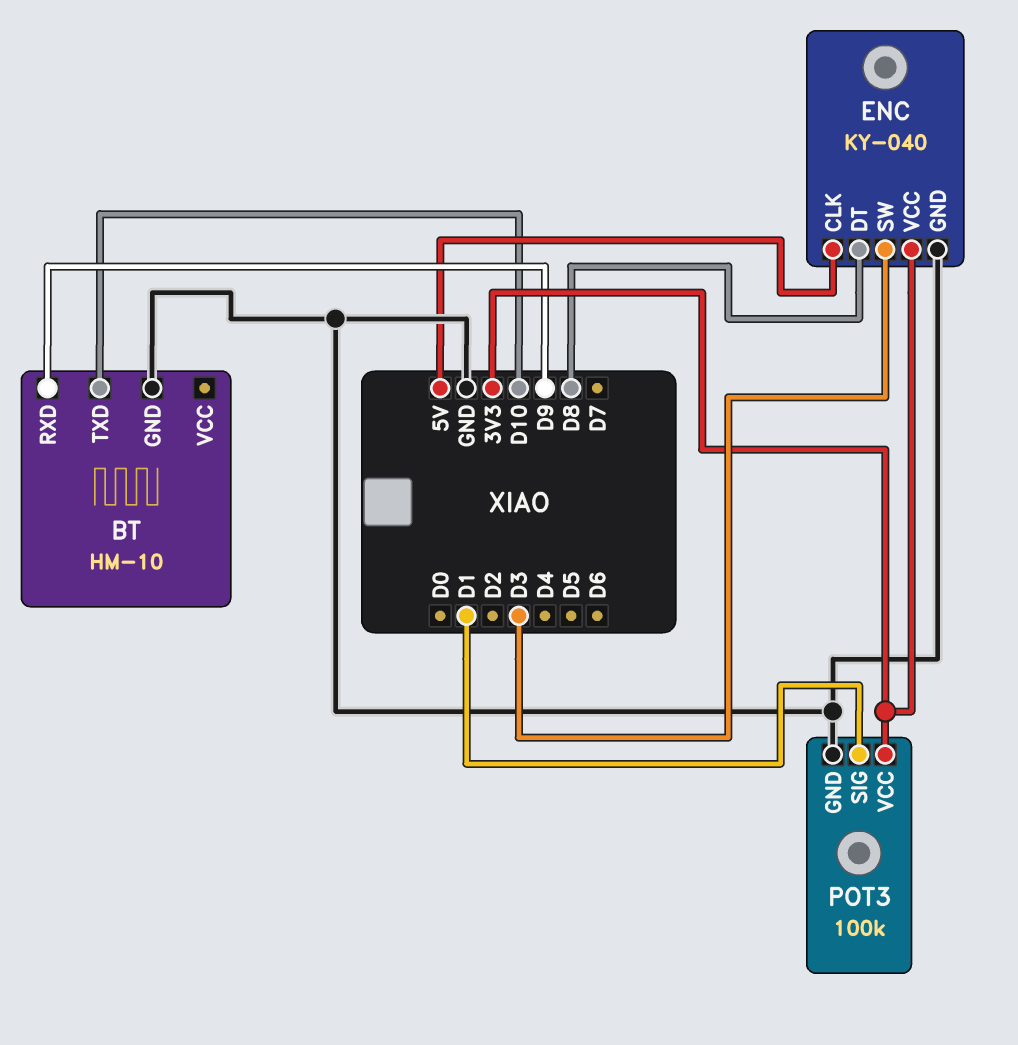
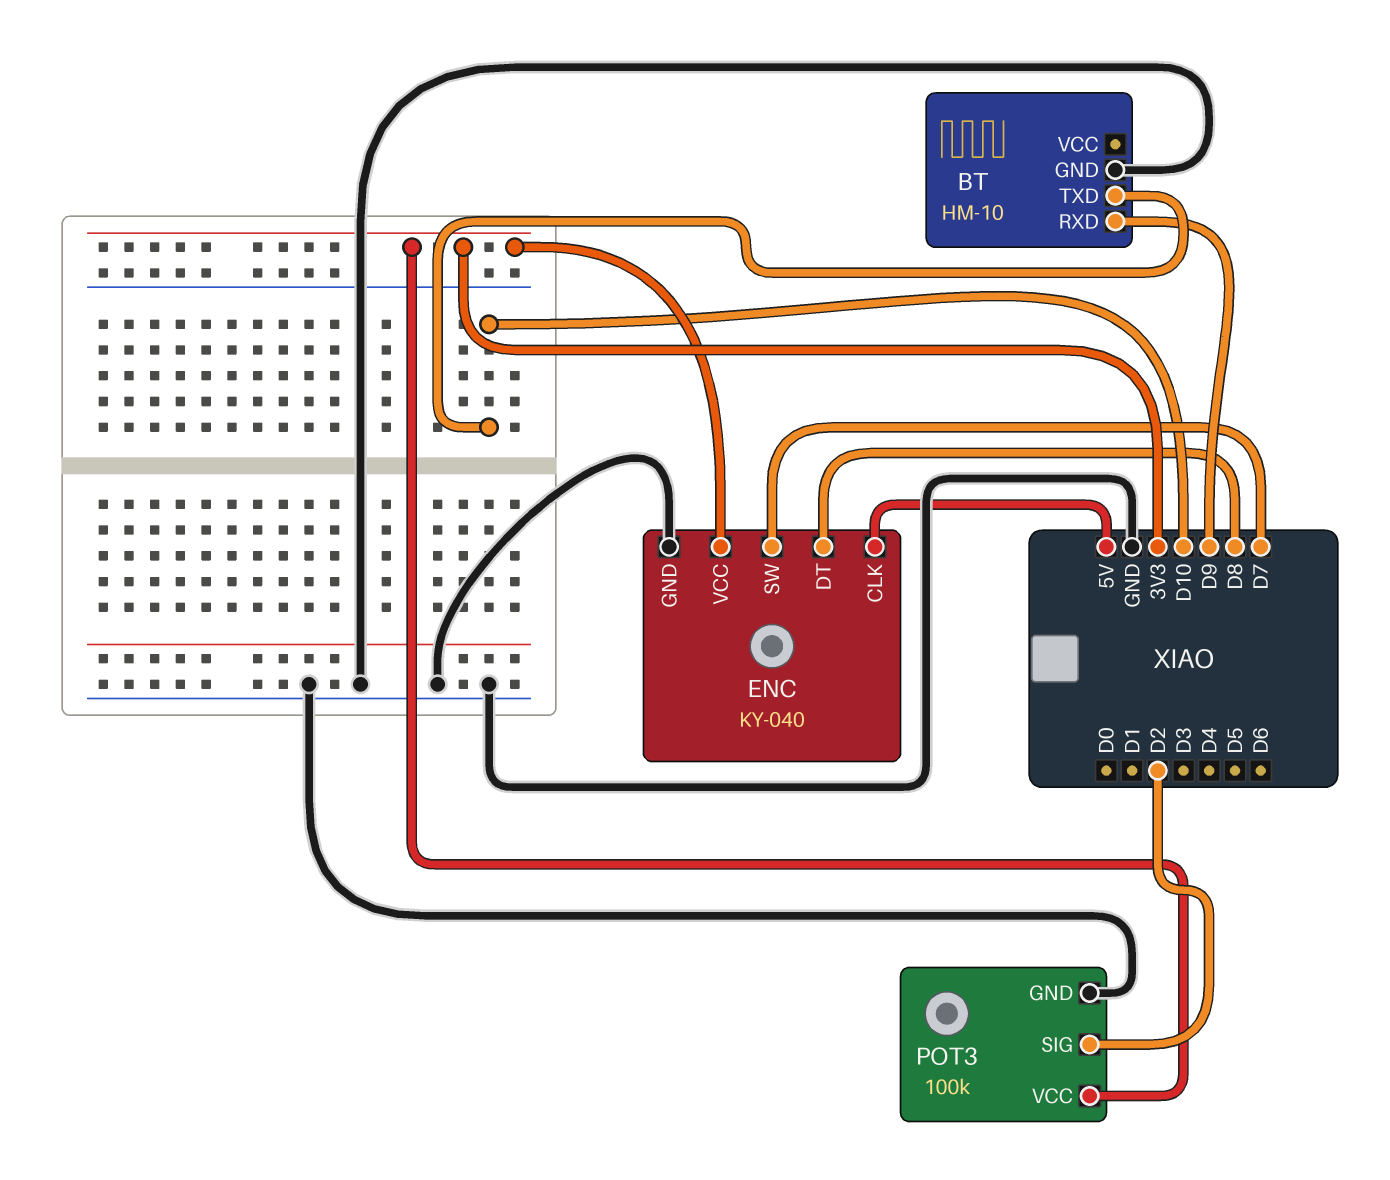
ENC pin SW: D3 -> D7
POT3 pin SIG: D1 -> D2

